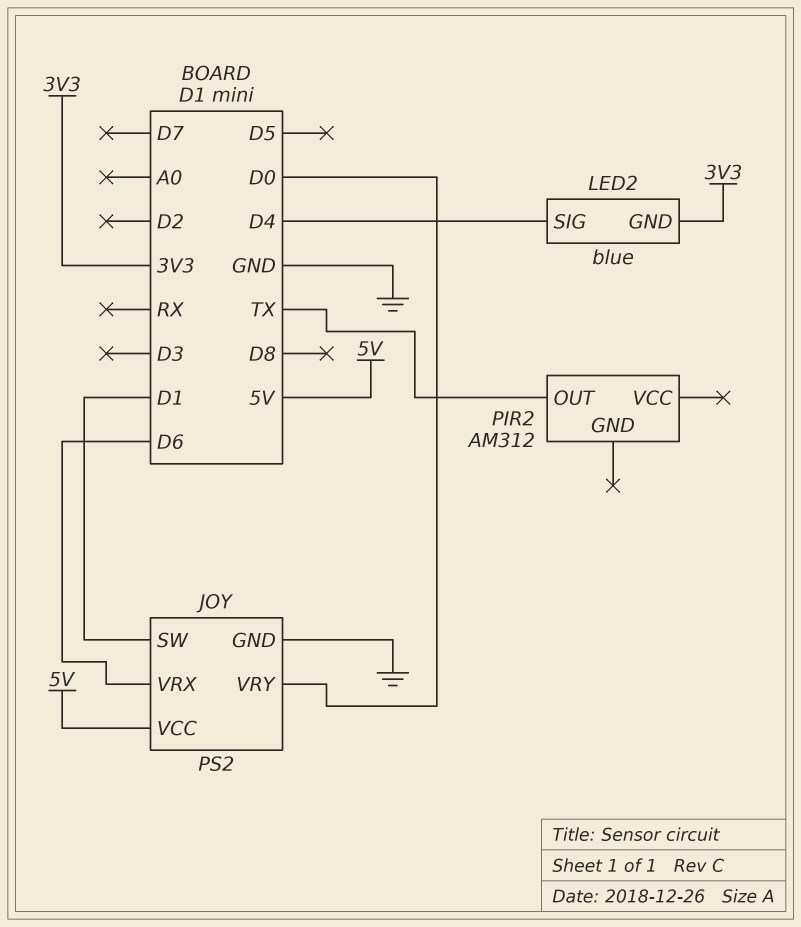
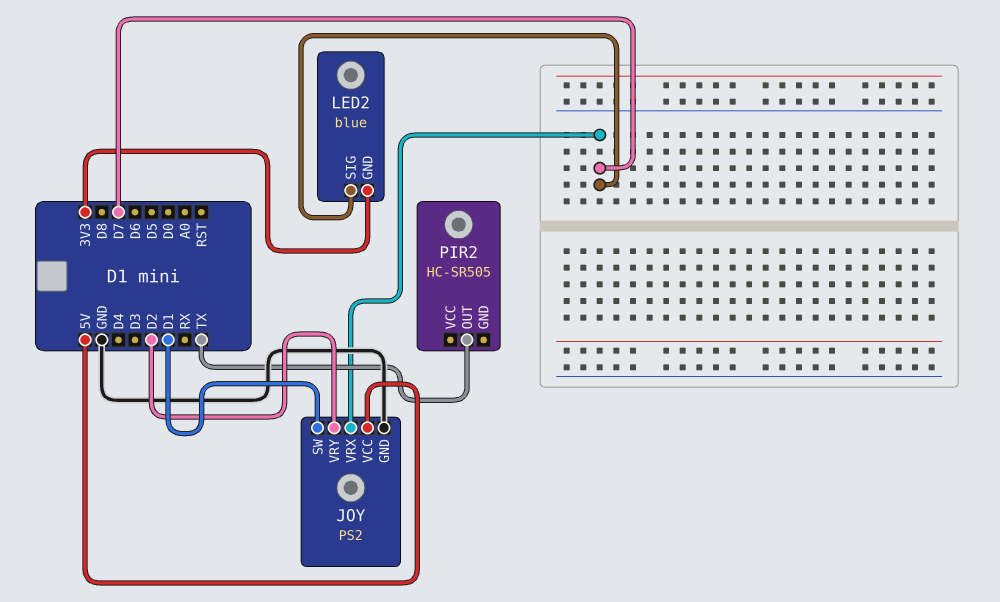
JOY pin VRX: D6 -> D7
JOY pin VRY: D0 -> D2
LED2 pin SIG: D4 -> D7
PIR2: AM312 -> HC-SR505

